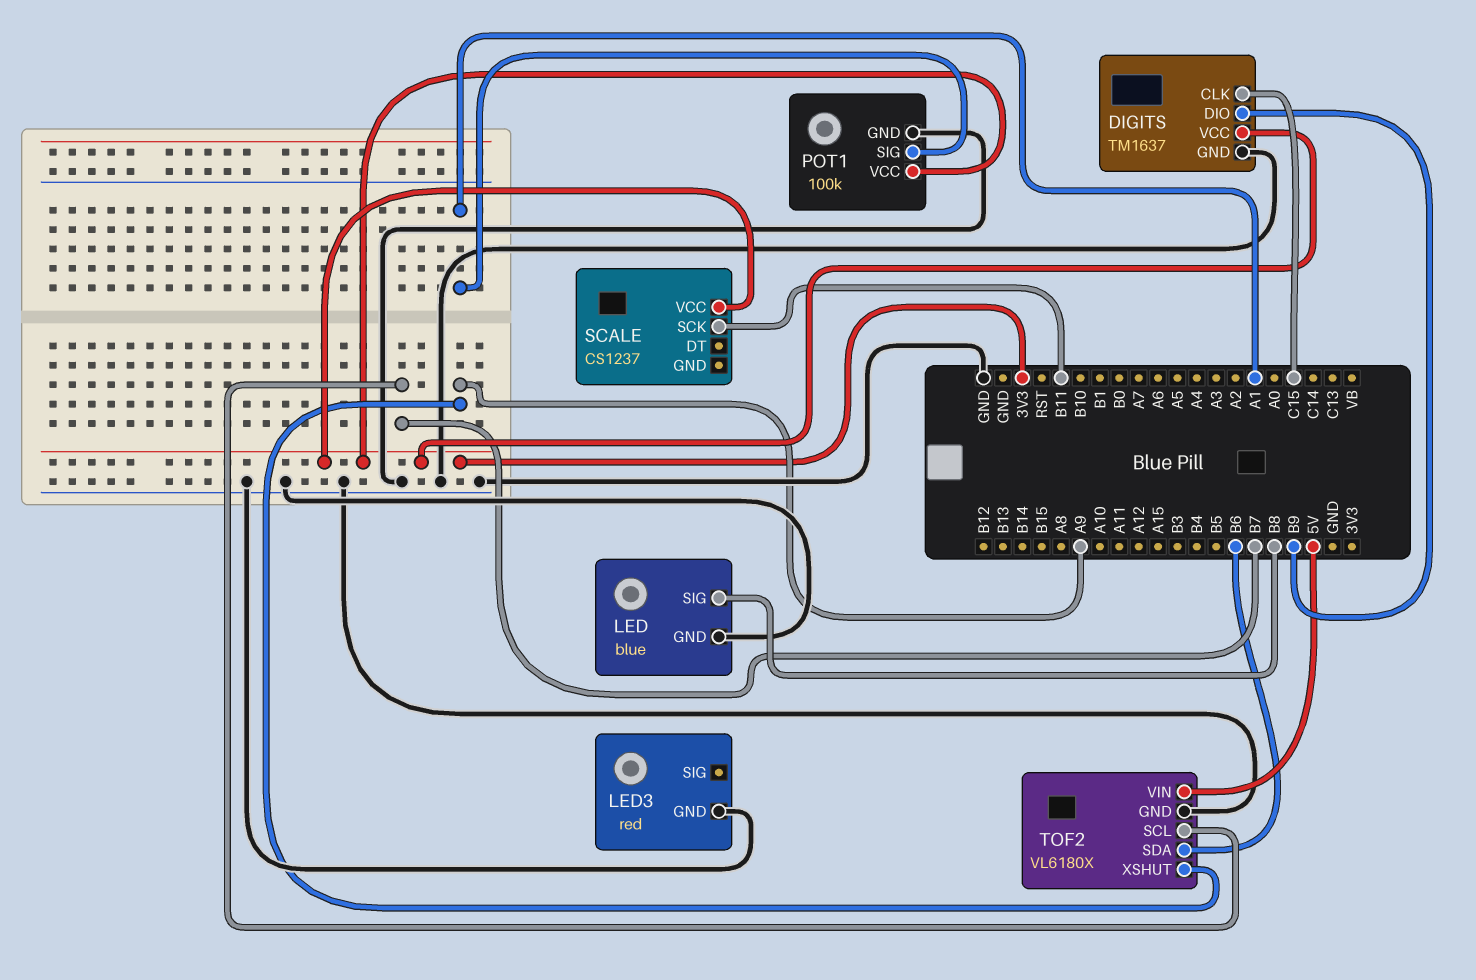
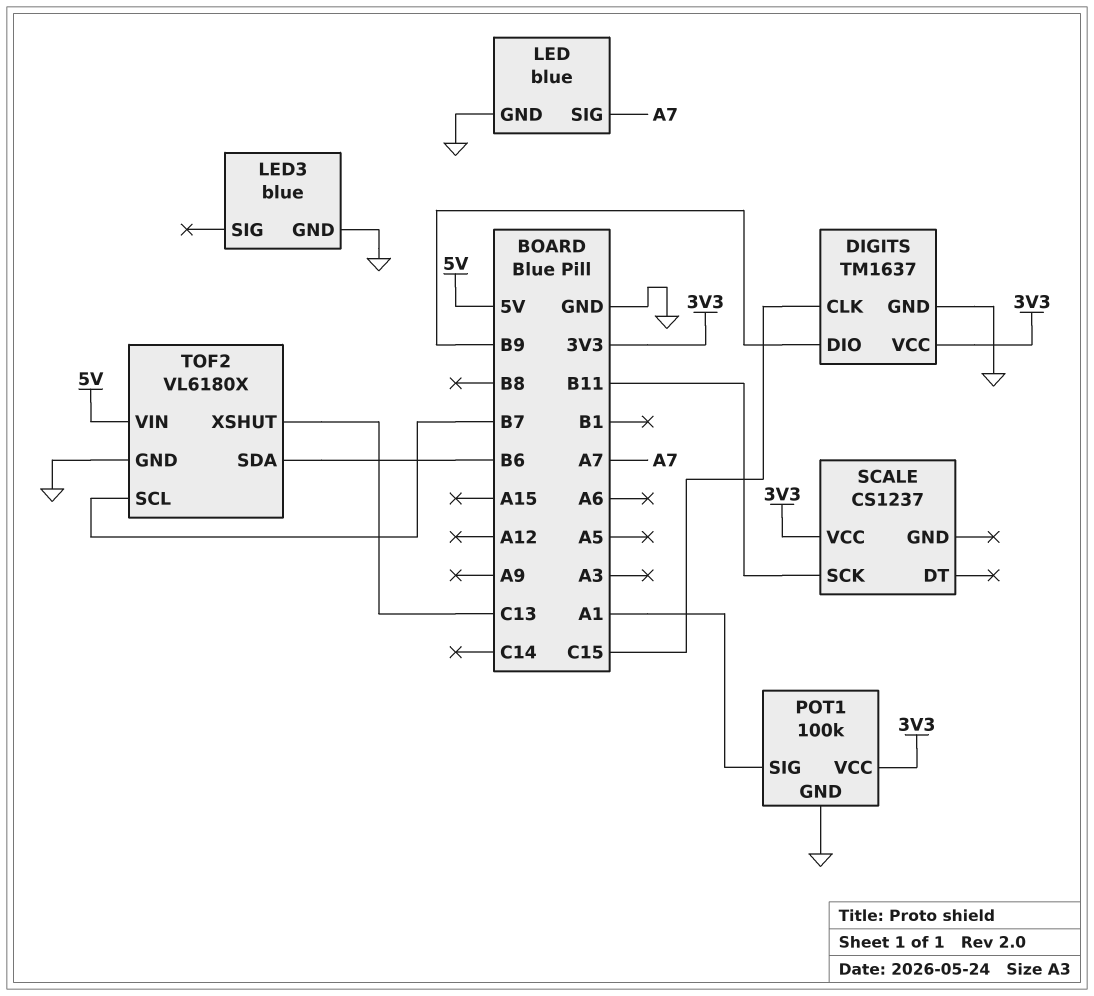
LED pin SIG: B8 -> A7
LED3: red -> blue
TOF2 pin XSHUT: A9 -> C13

